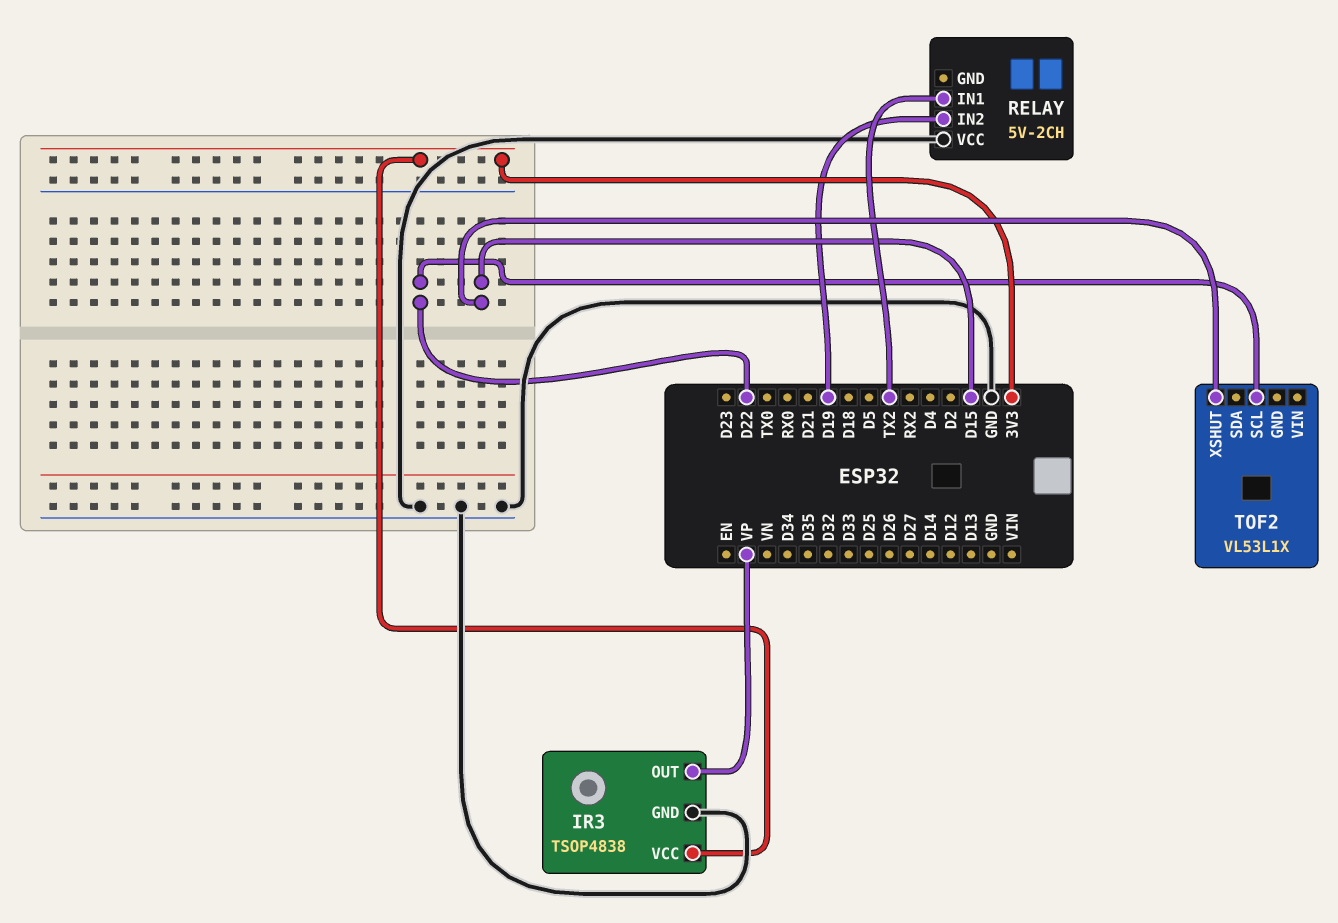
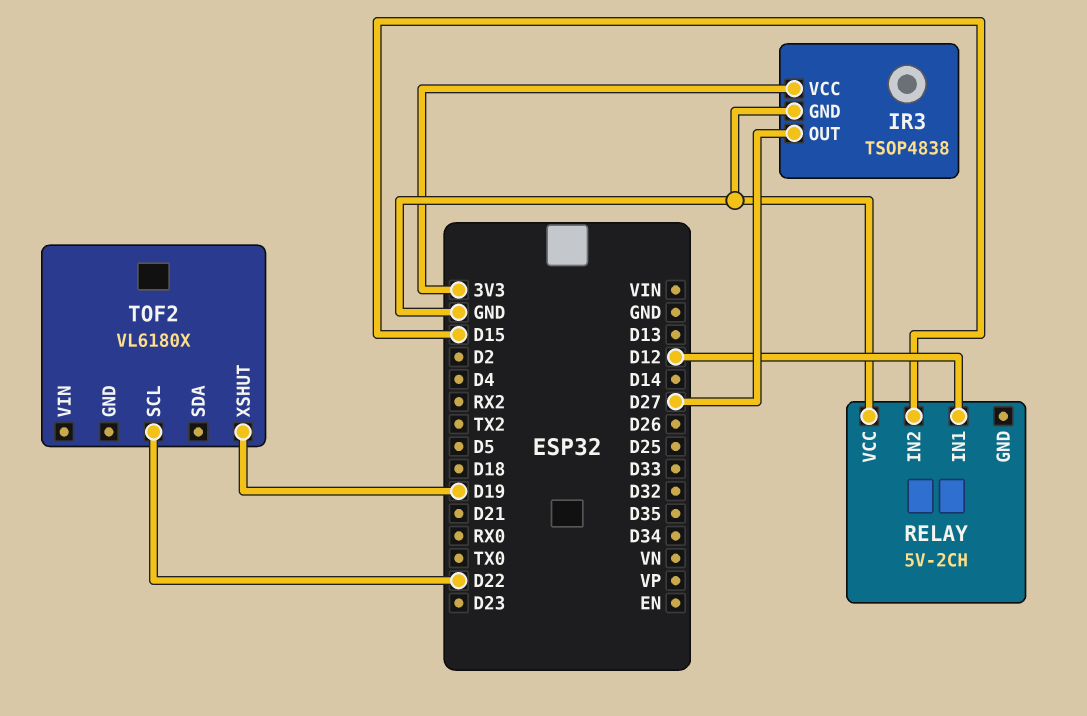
IR3 pin OUT: VP -> D27
RELAY pin IN1: TX2 -> D12
RELAY pin IN2: D19 -> D15
TOF2: VL53L1X -> VL6180X
TOF2 pin XSHUT: D15 -> D19

